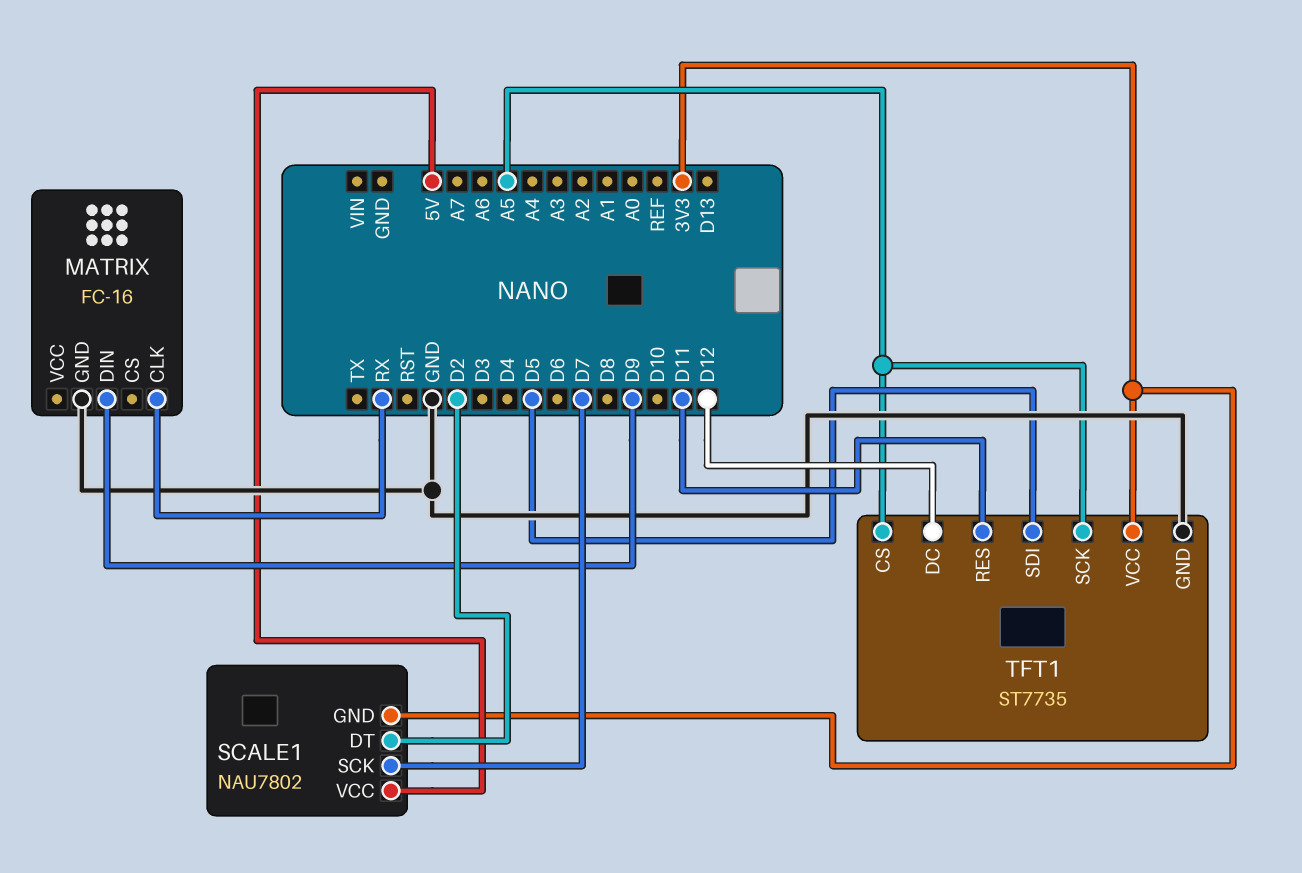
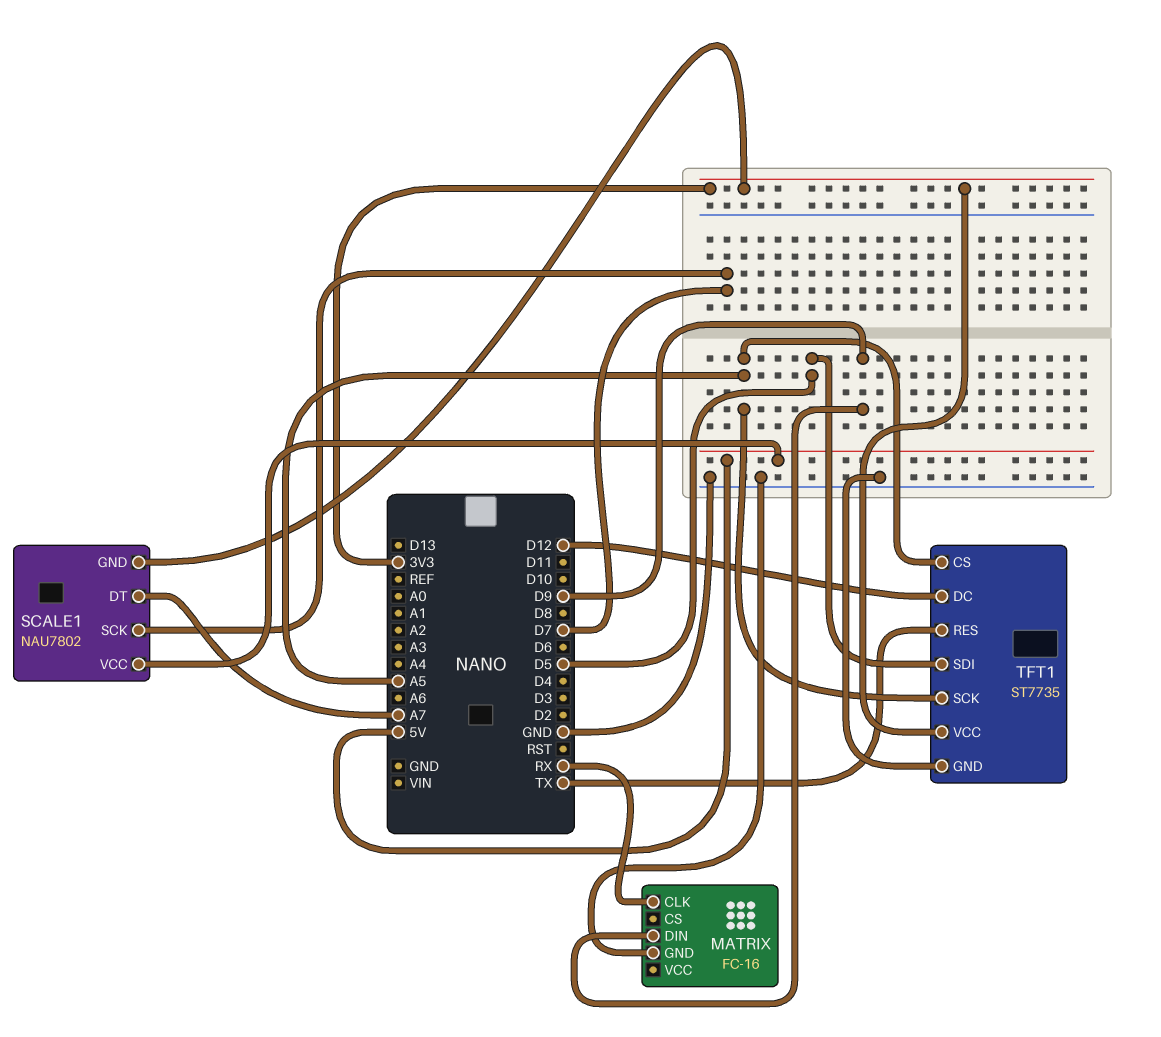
SCALE1 pin DT: D2 -> A7
TFT1 pin RES: D11 -> TX

